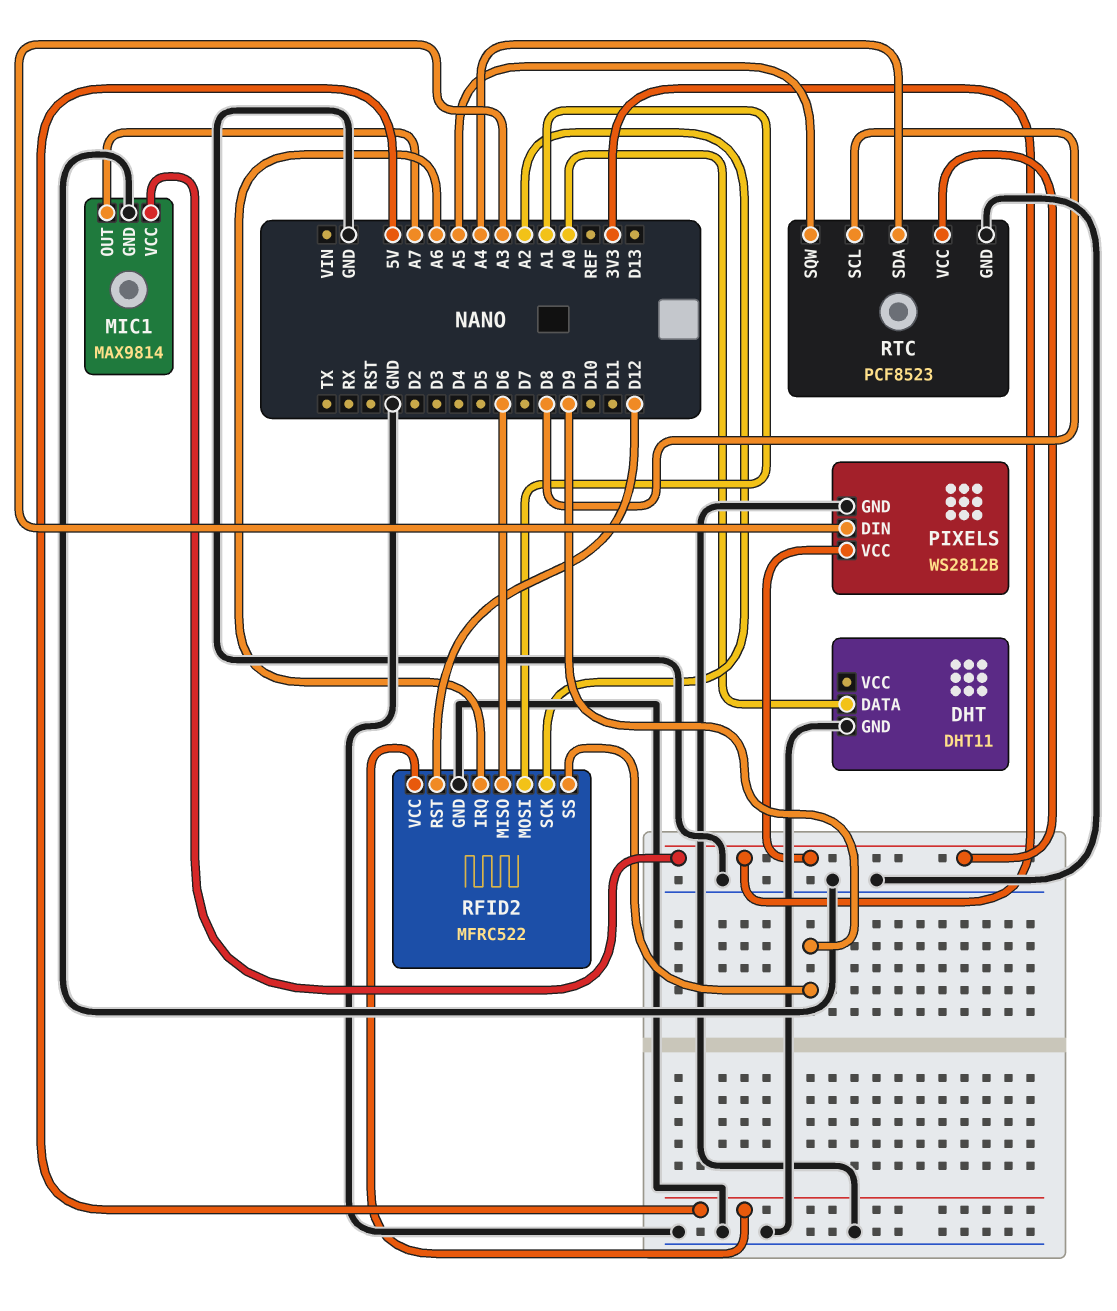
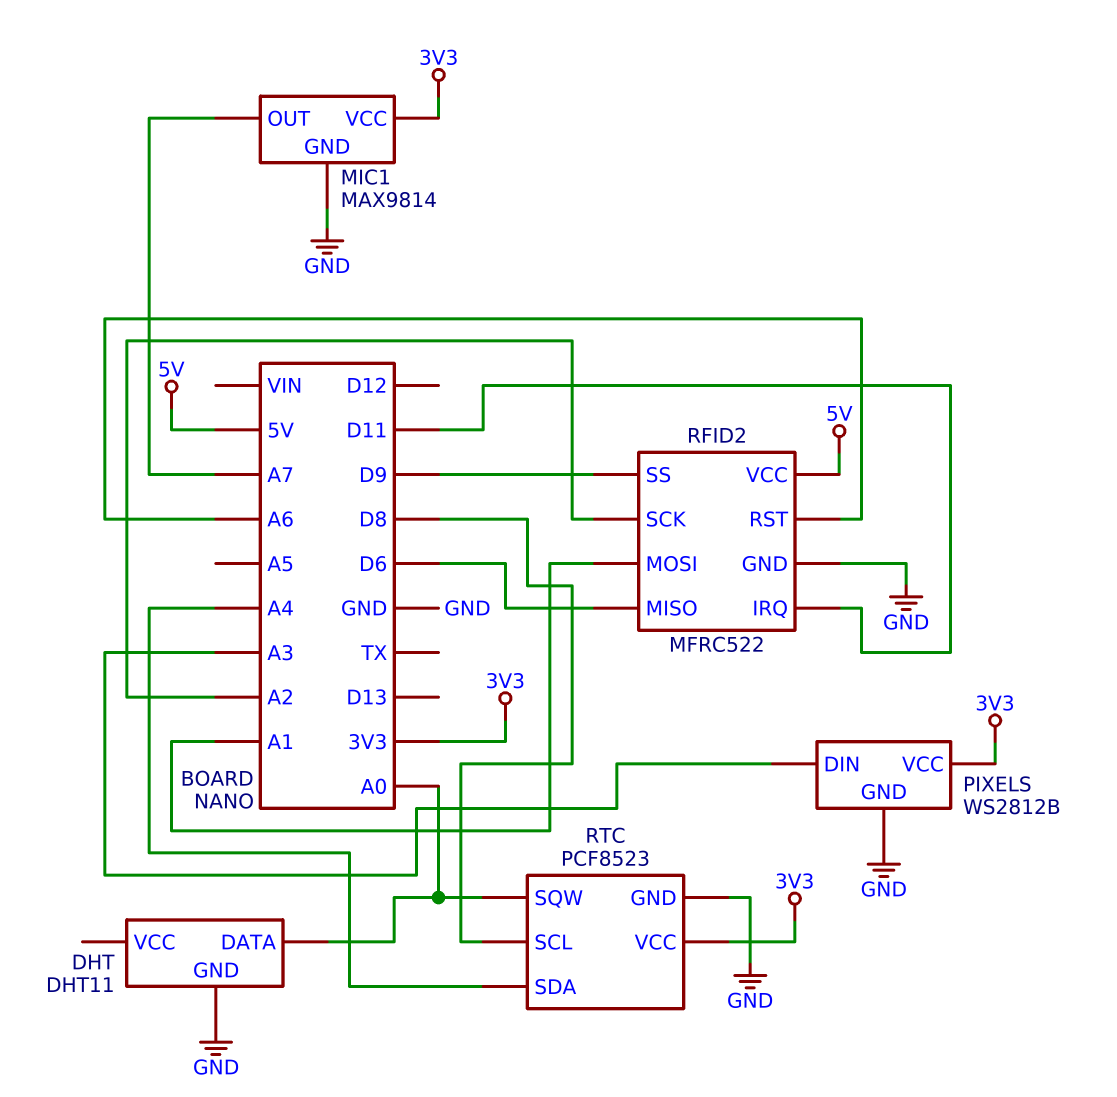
RFID2 pin IRQ: A6 -> D11
RFID2 pin RST: D12 -> A6
RTC pin SQW: A5 -> A0

